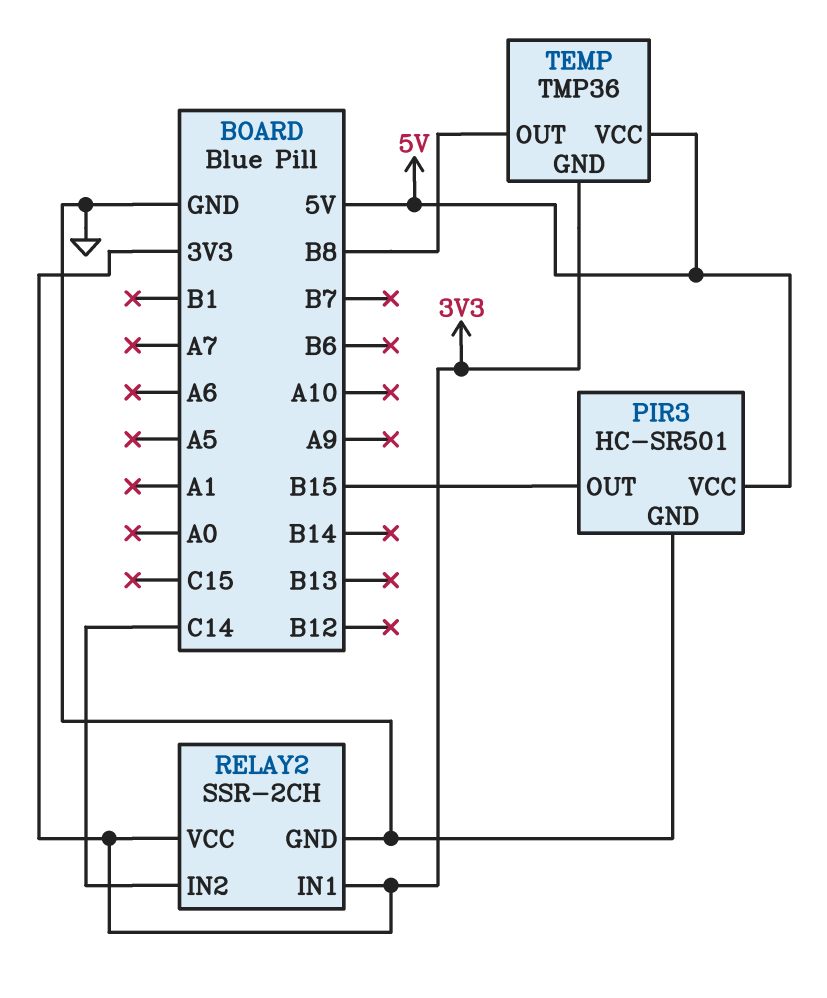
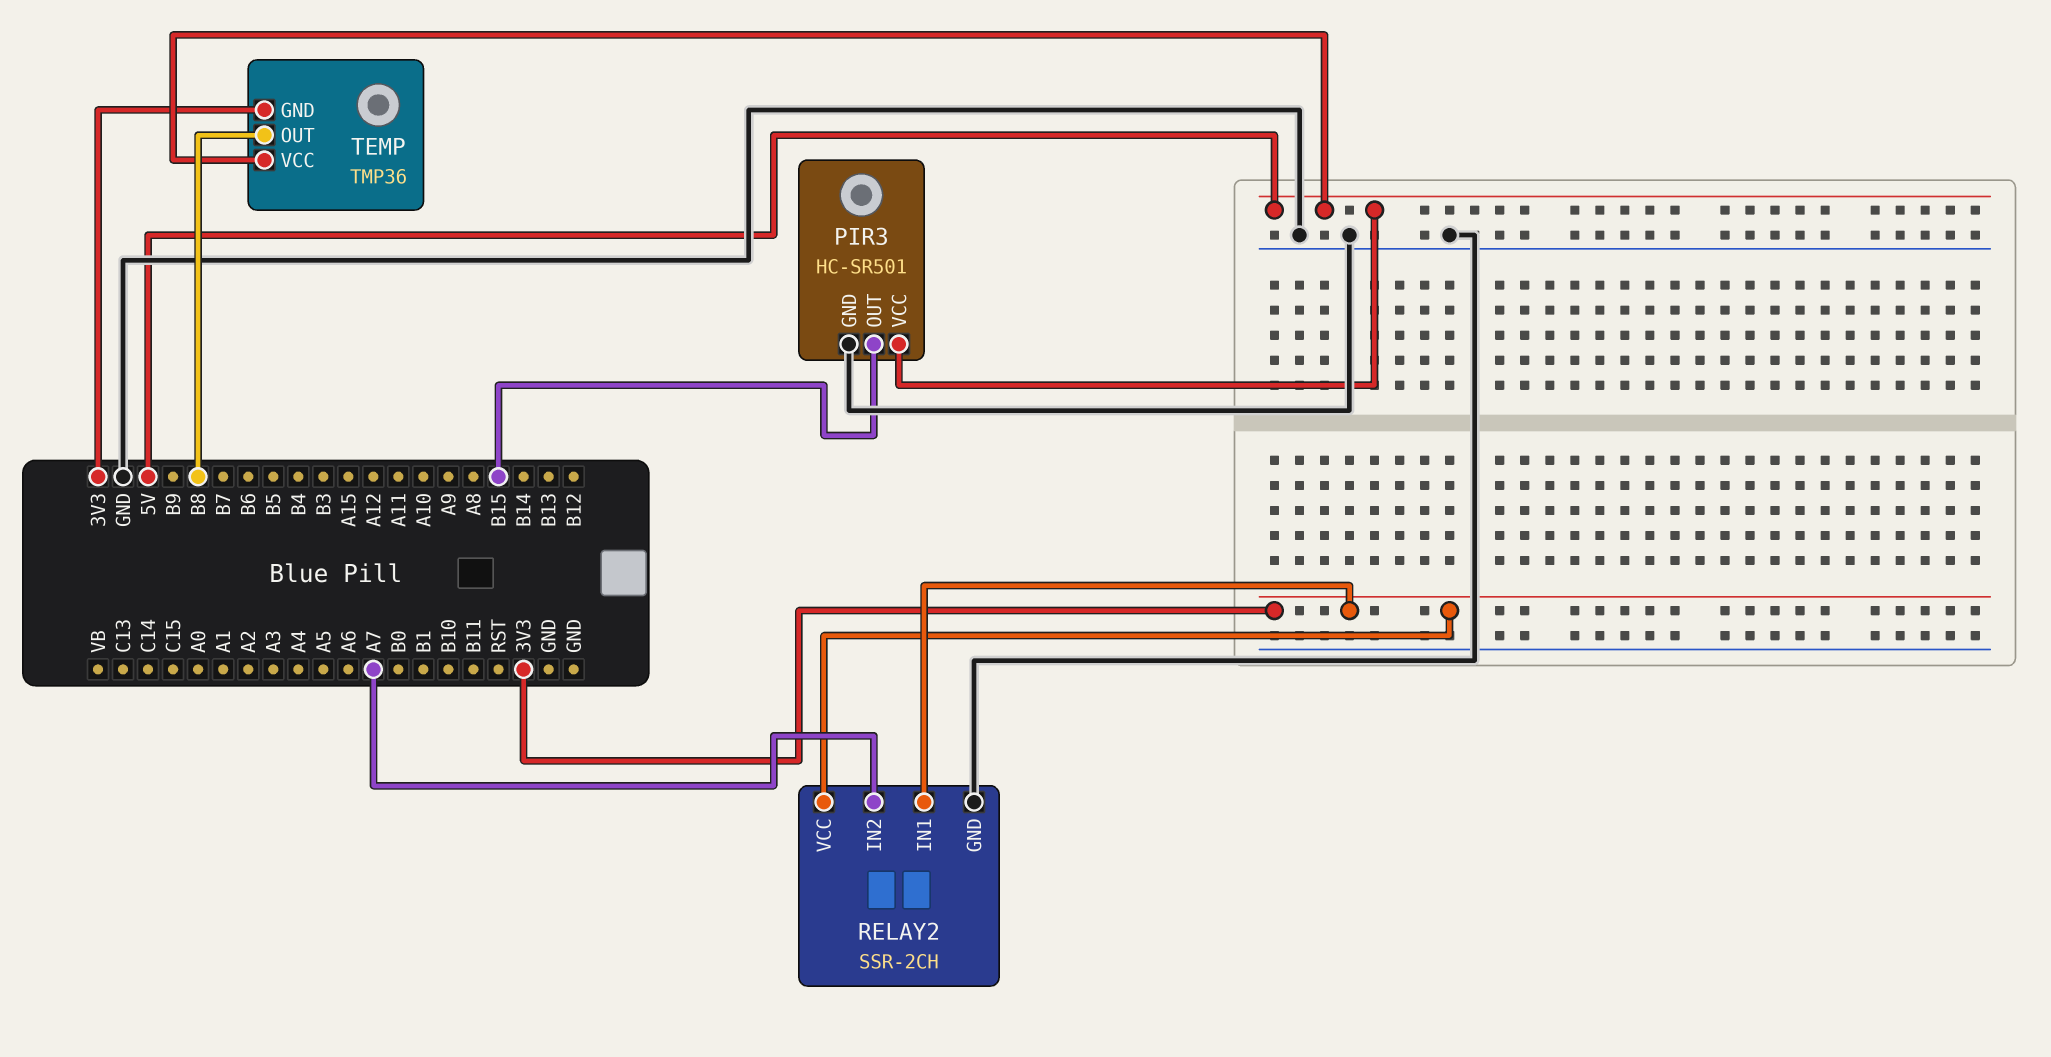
RELAY2 pin IN2: C14 -> A7

